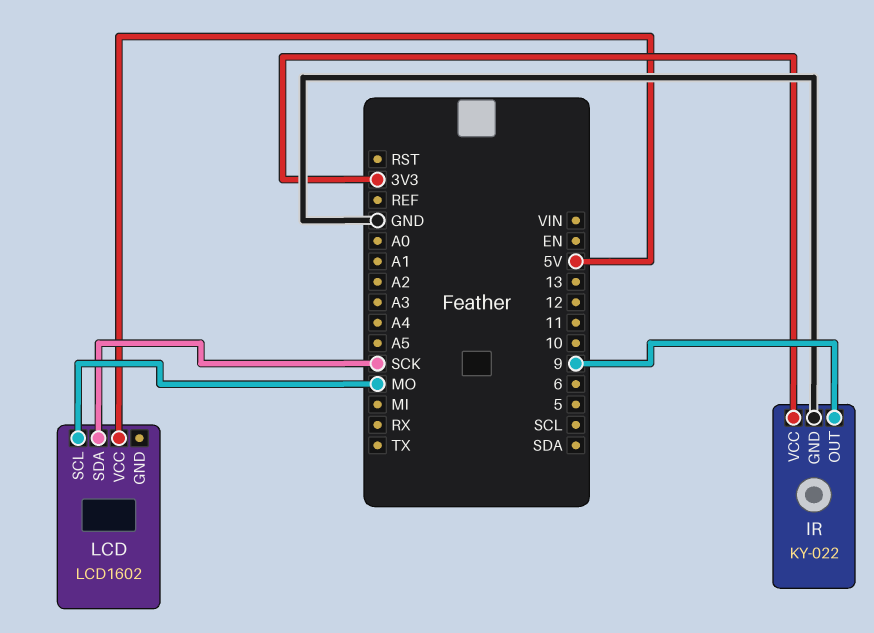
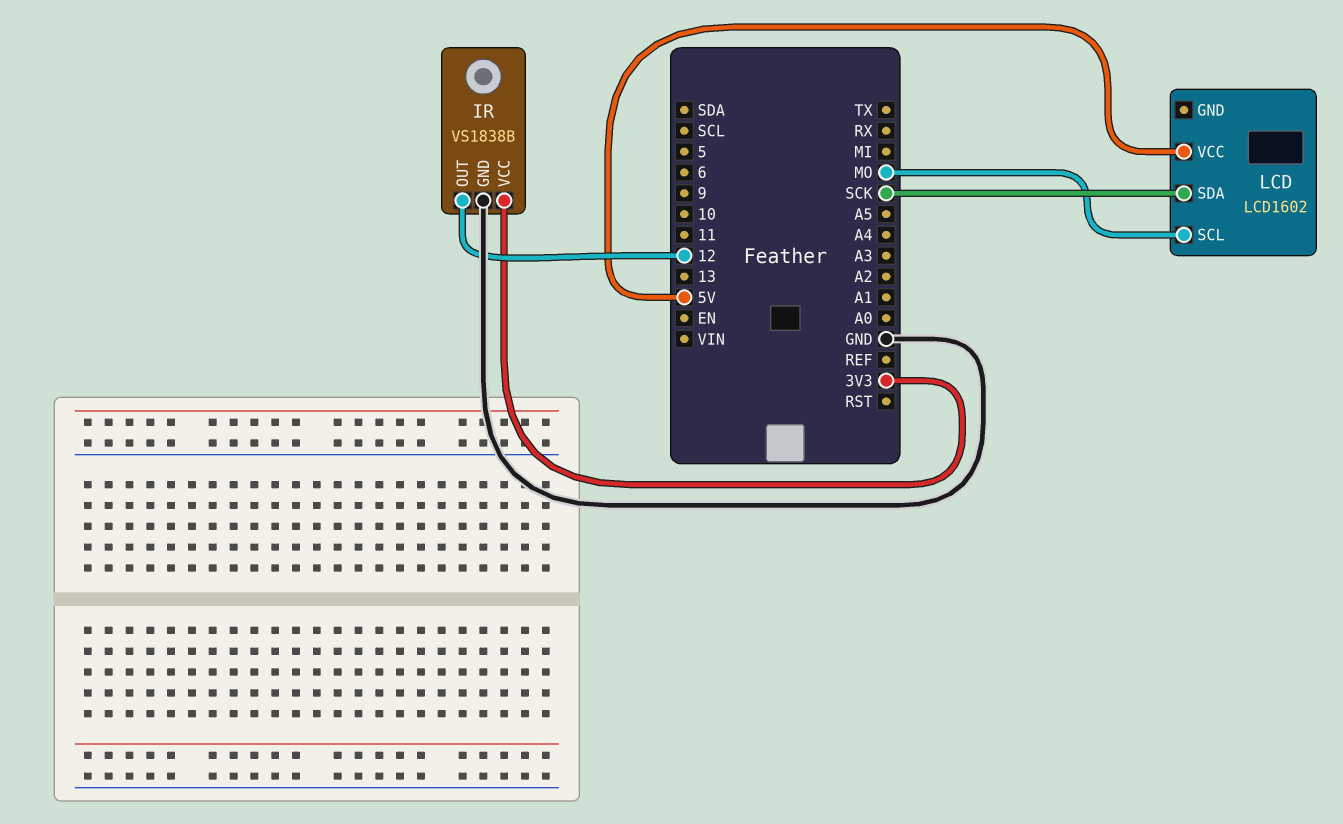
IR: KY-022 -> VS1838B
IR pin OUT: 9 -> 12

